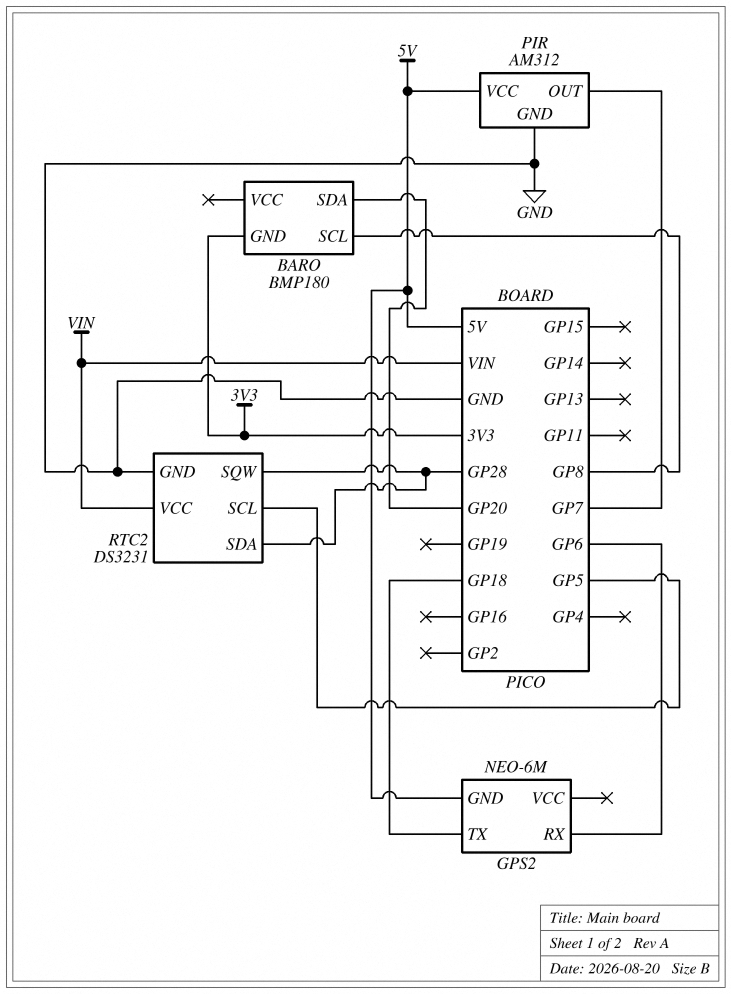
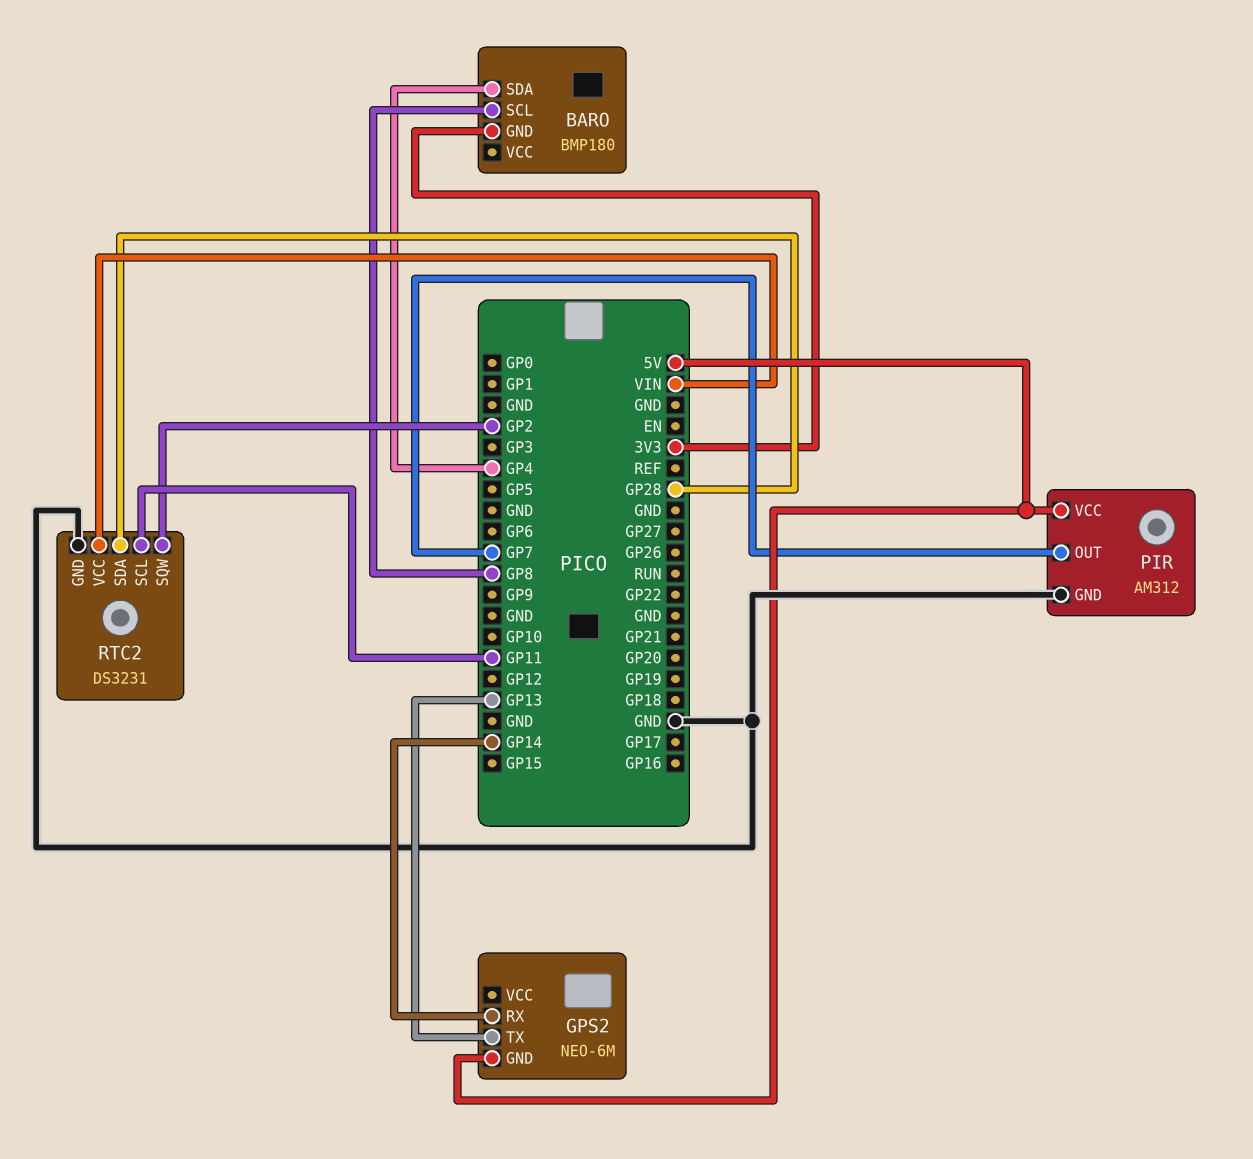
BARO pin SDA: GP20 -> GP4
GPS2 pin RX: GP6 -> GP14
GPS2 pin TX: GP18 -> GP13
RTC2 pin SCL: GP5 -> GP11
RTC2 pin SQW: GP28 -> GP2

